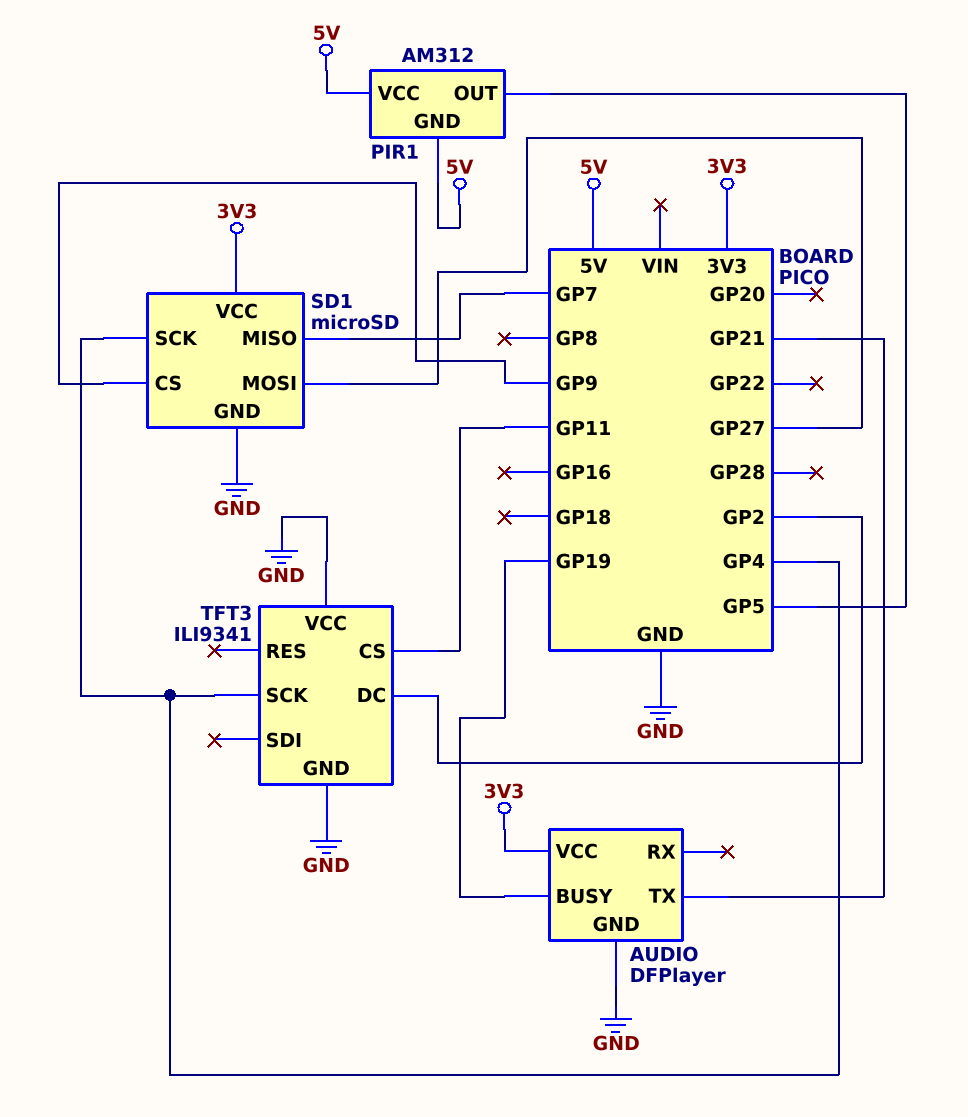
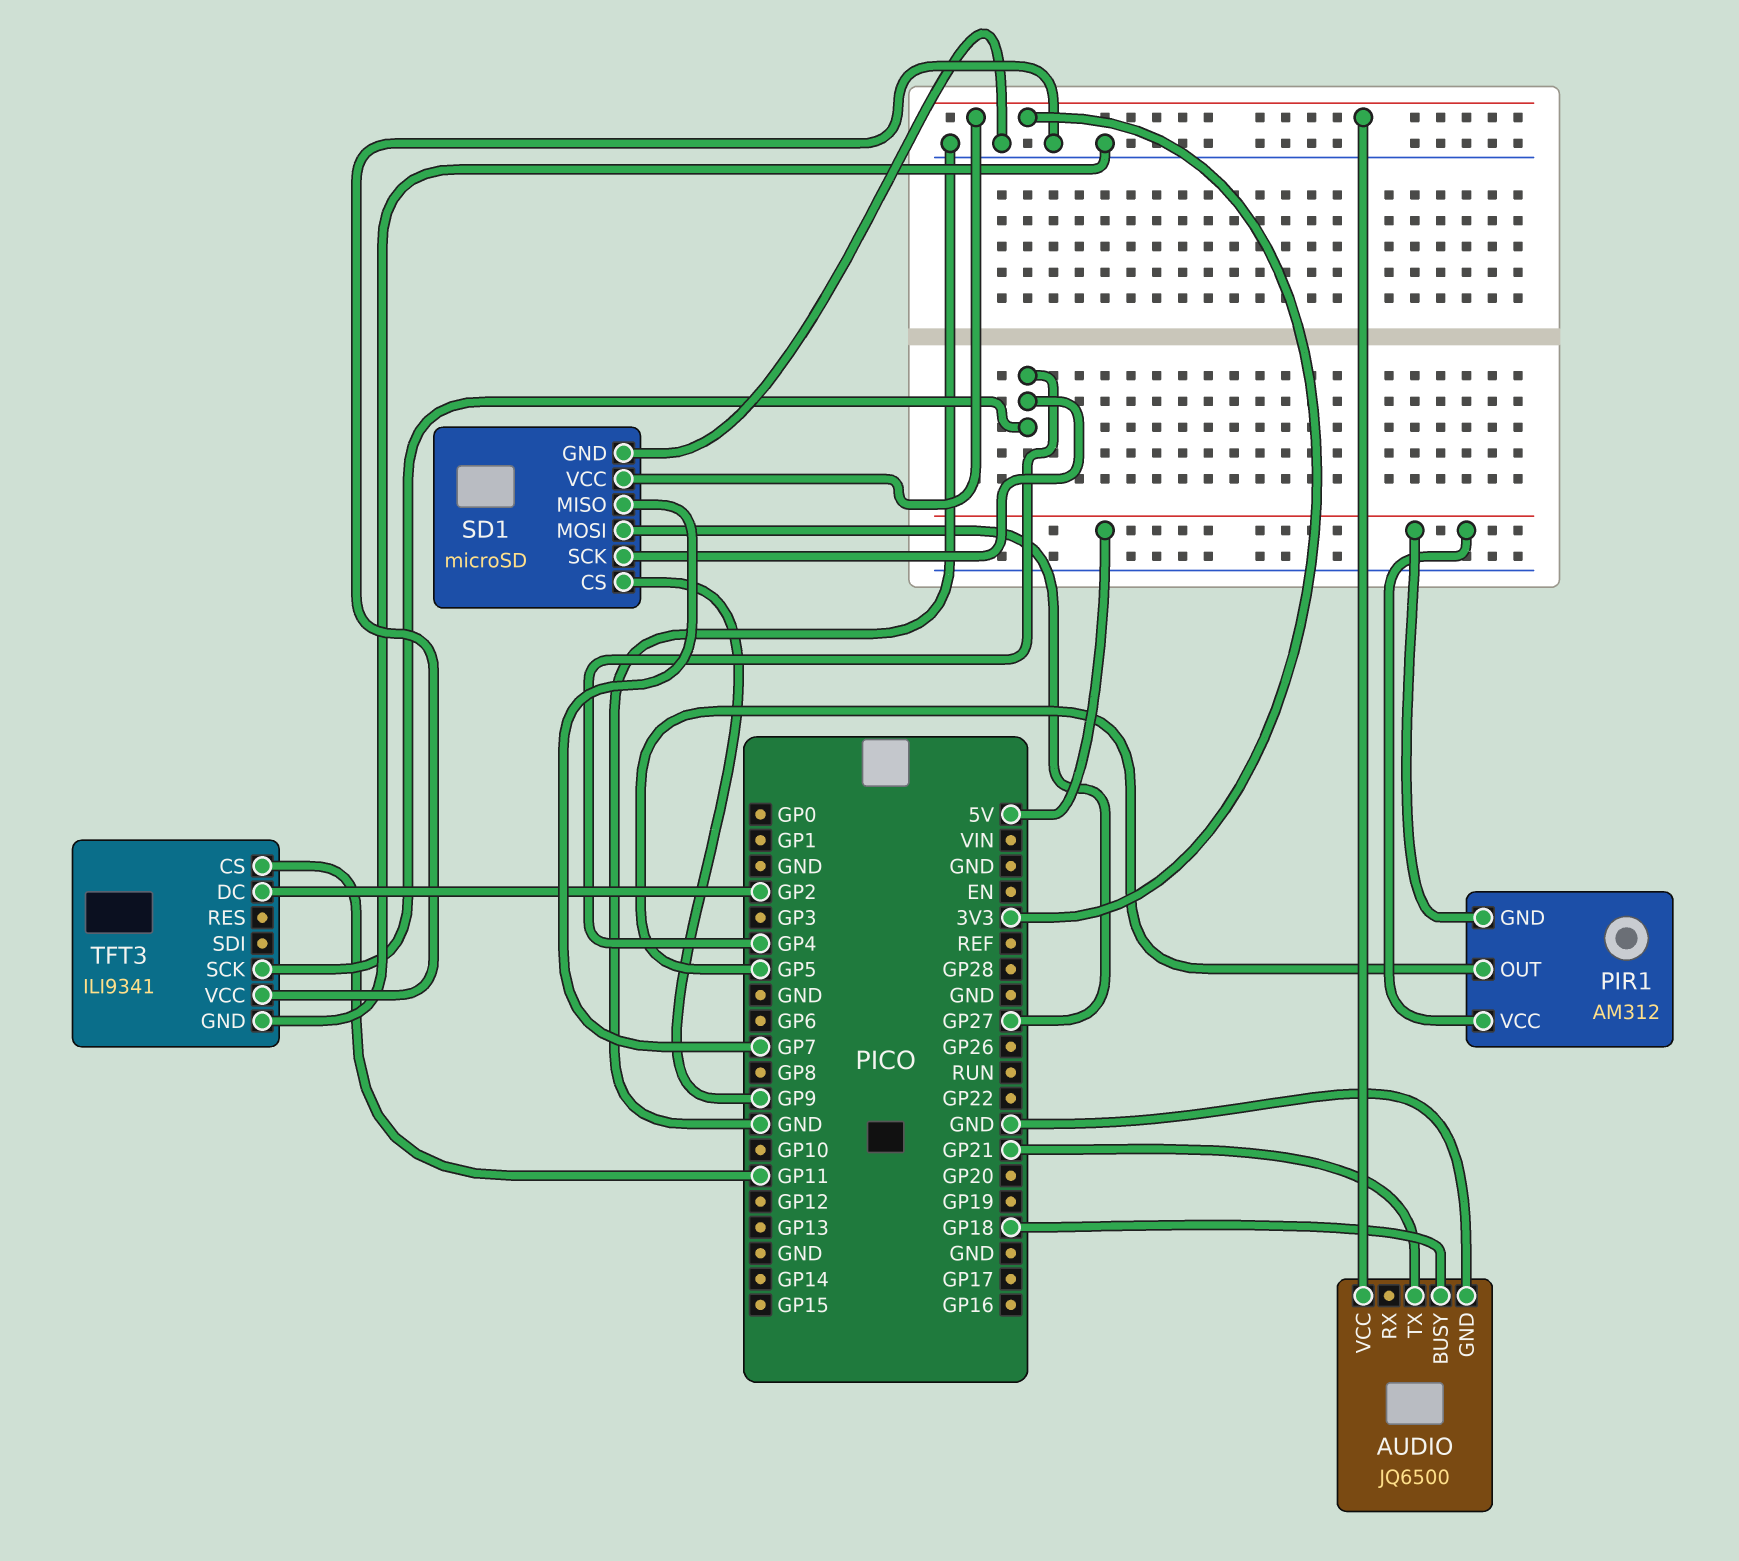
AUDIO: DFPlayer -> JQ6500
AUDIO pin BUSY: GP19 -> GP18

